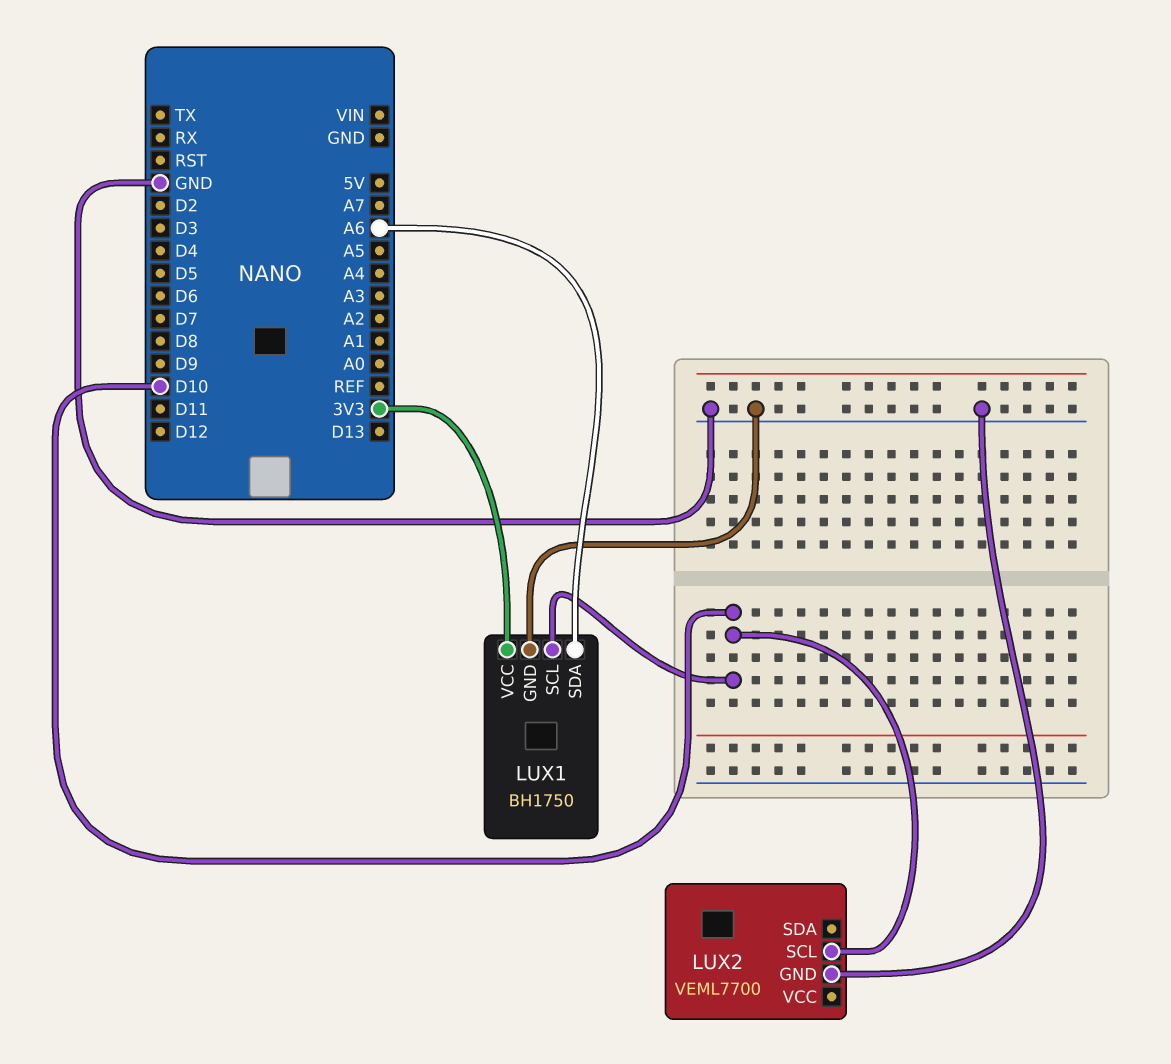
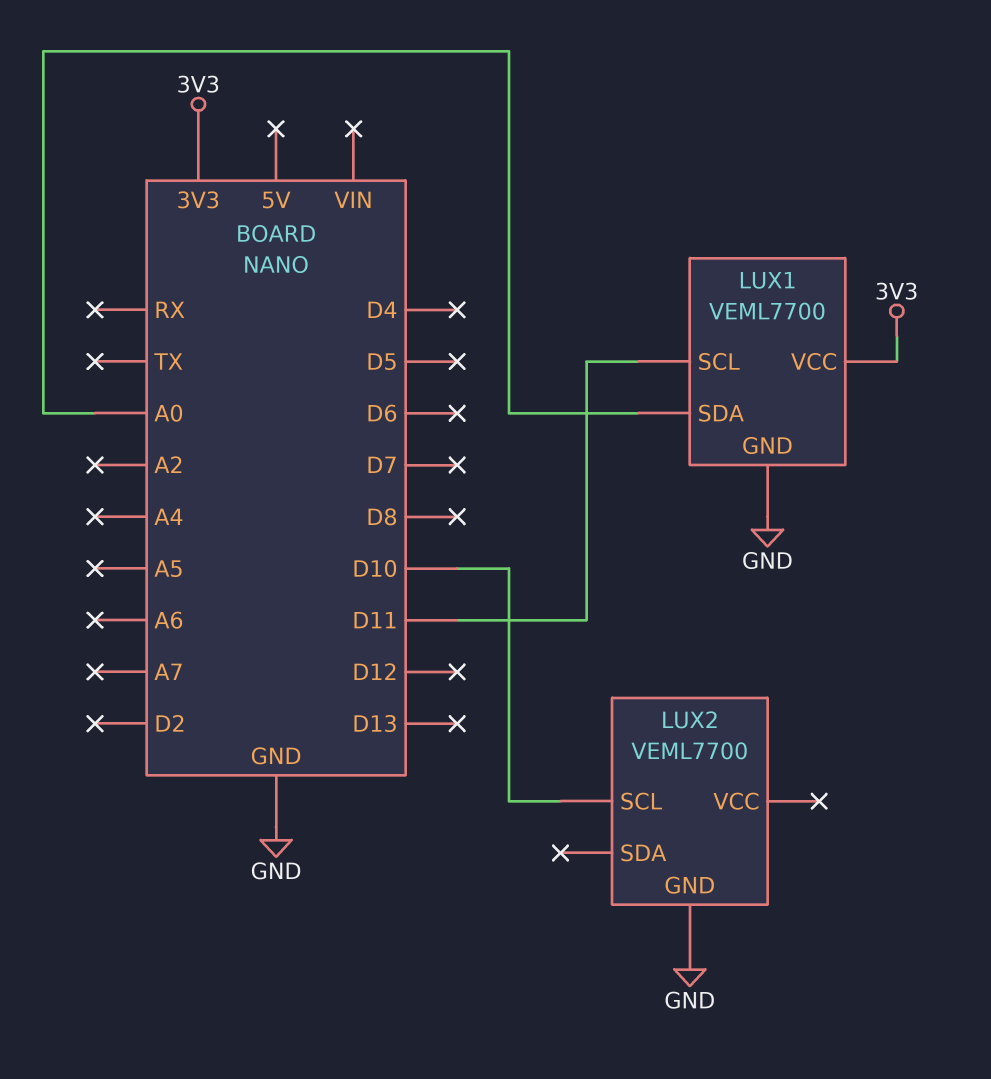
LUX1: BH1750 -> VEML7700
LUX1 pin SCL: D10 -> D11
LUX1 pin SDA: A6 -> A0

